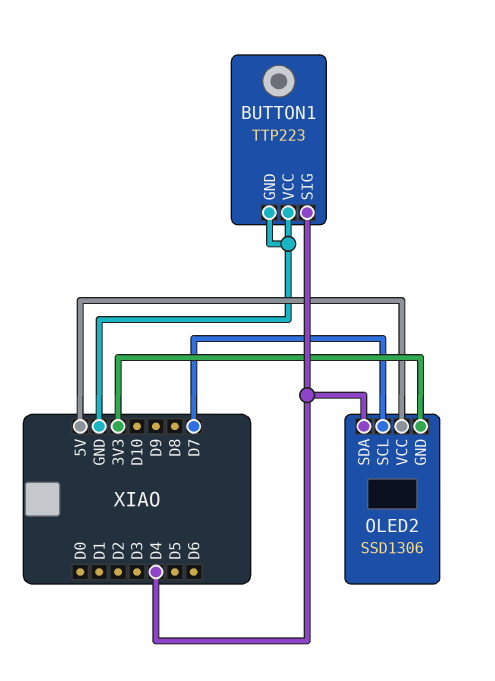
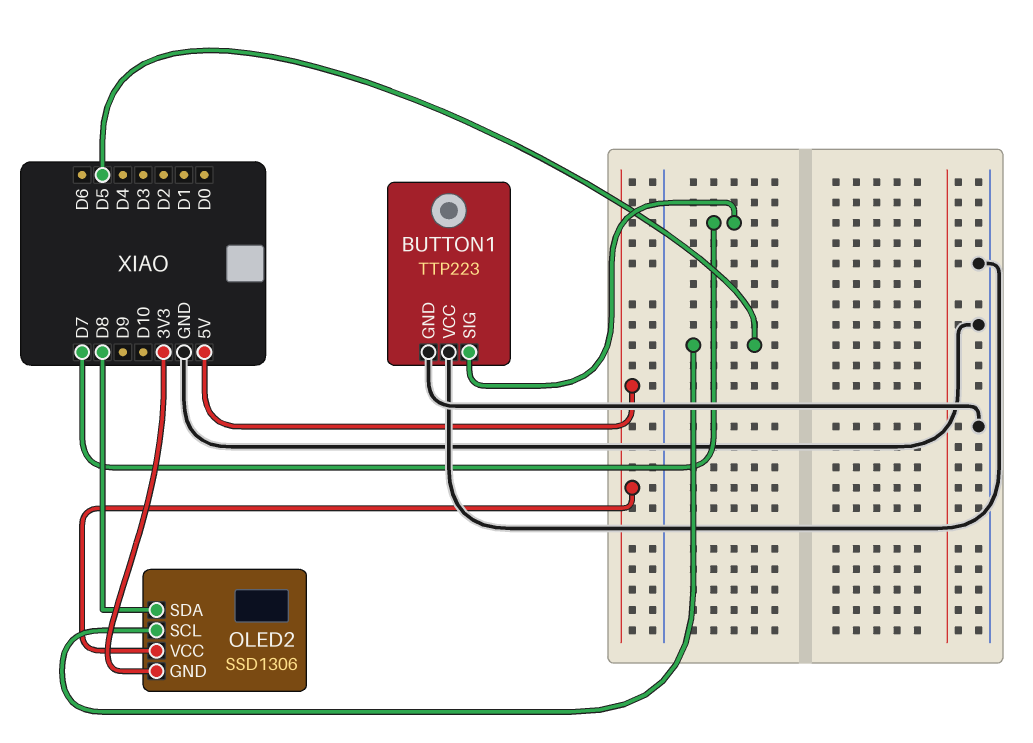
BUTTON1 pin SIG: D4 -> D7
OLED2 pin SCL: D7 -> D5
OLED2 pin SDA: D4 -> D8

